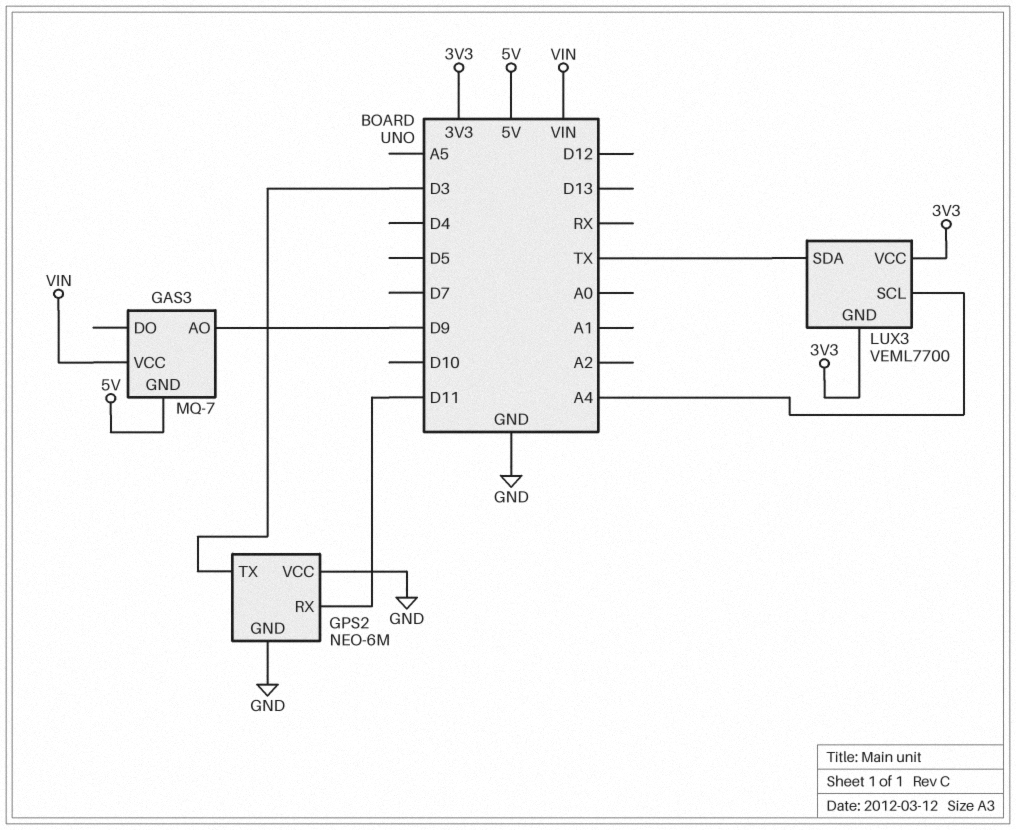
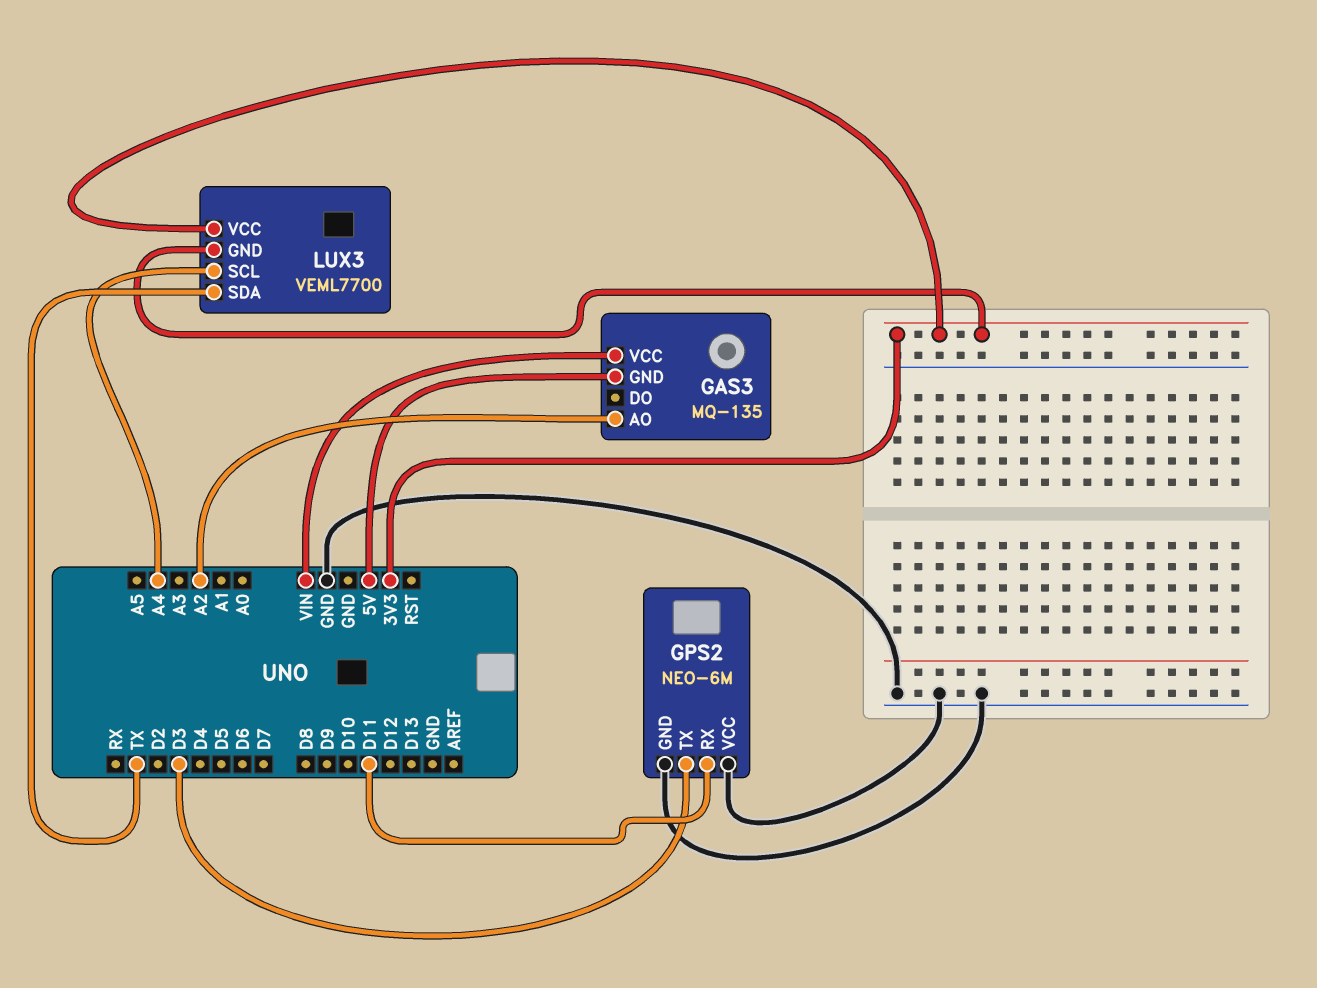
GAS3: MQ-7 -> MQ-135
GAS3 pin AO: D9 -> A2

